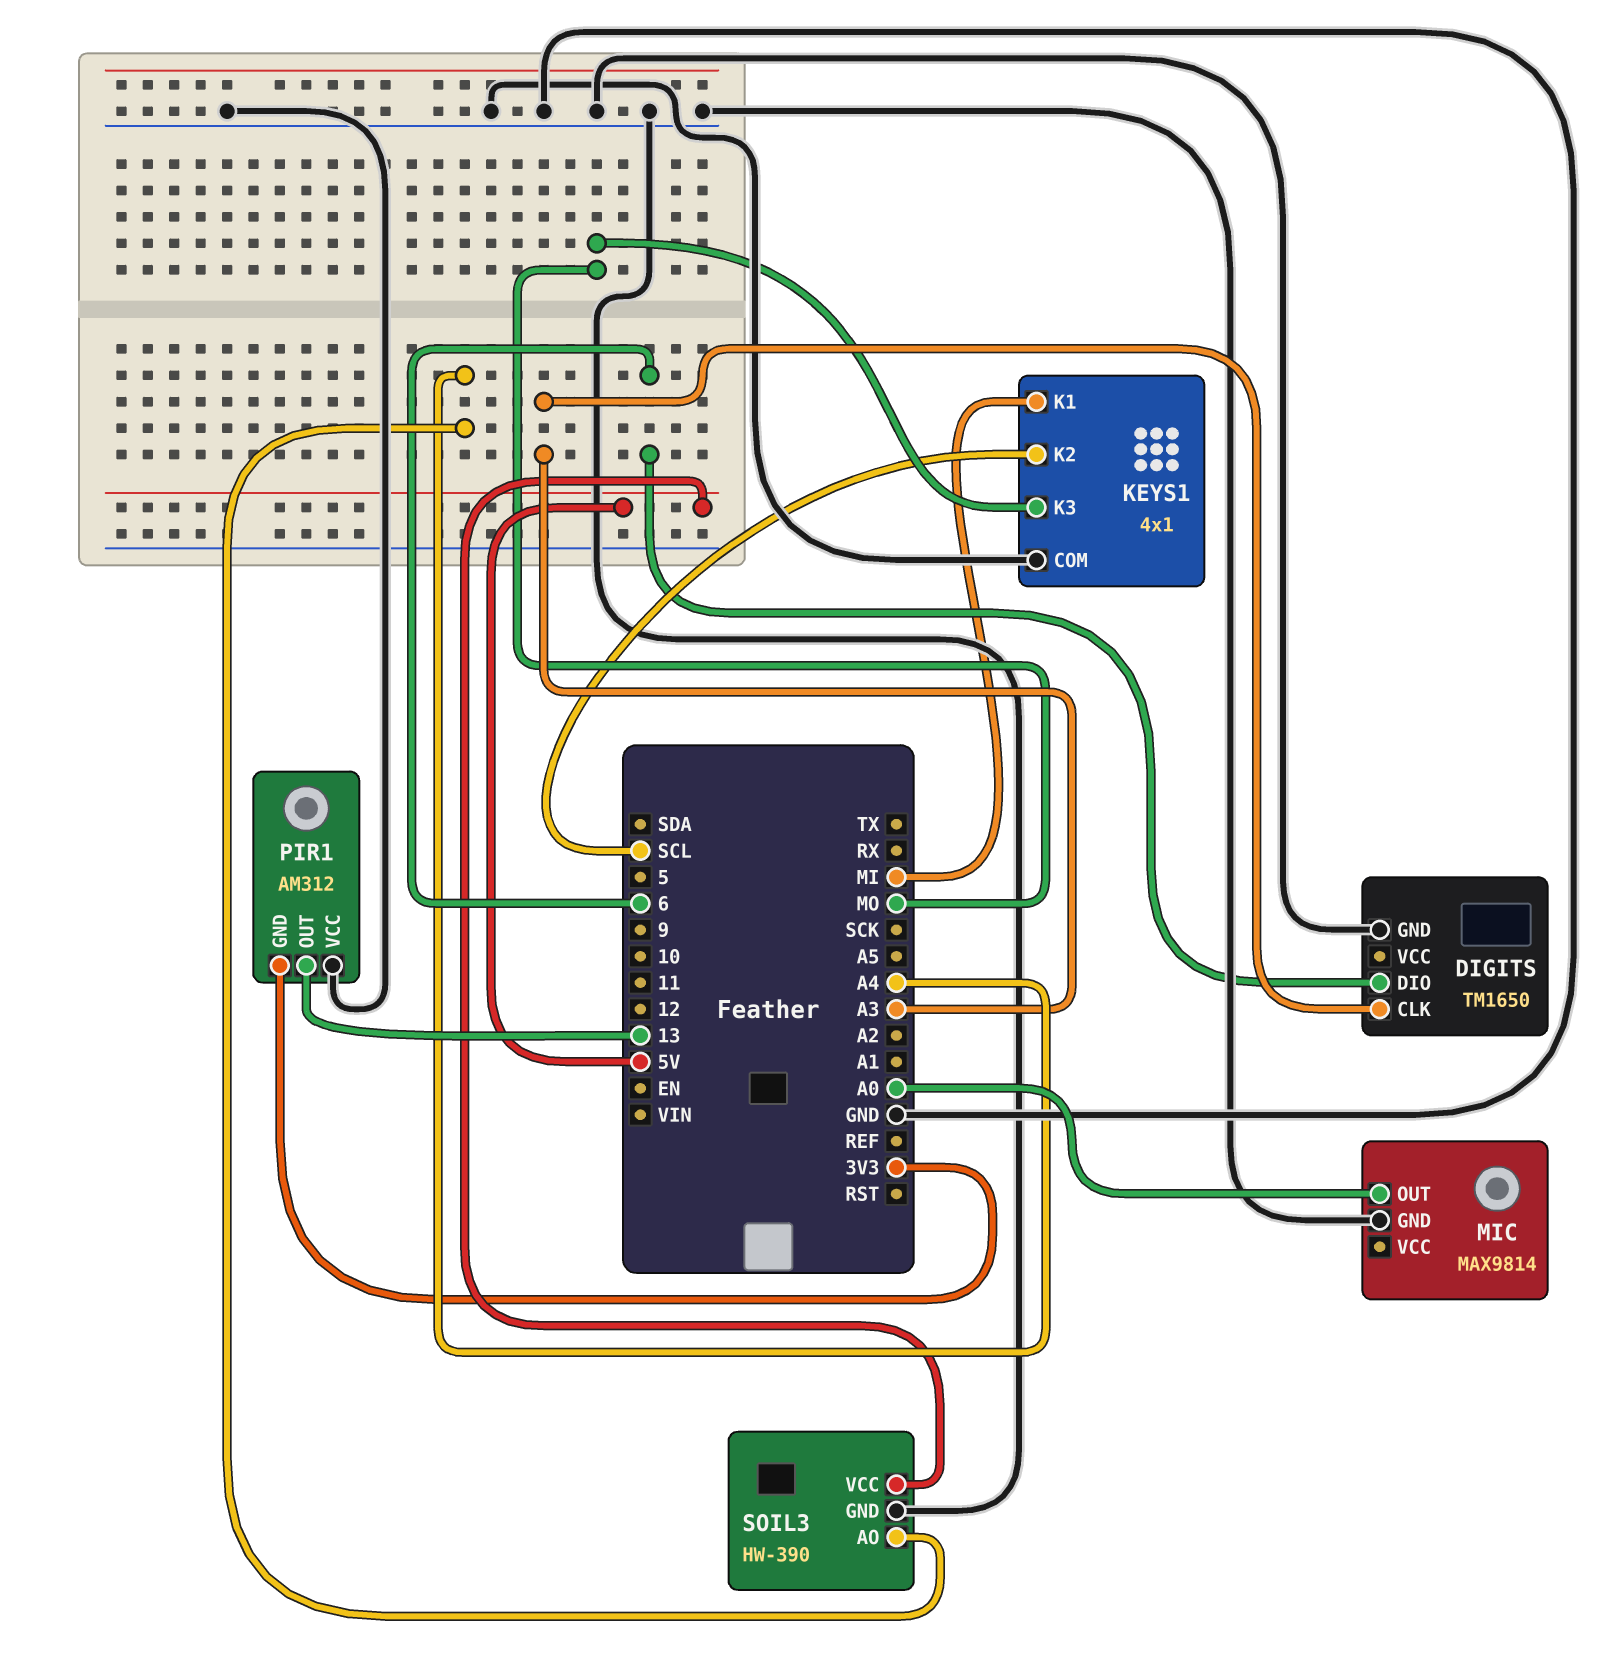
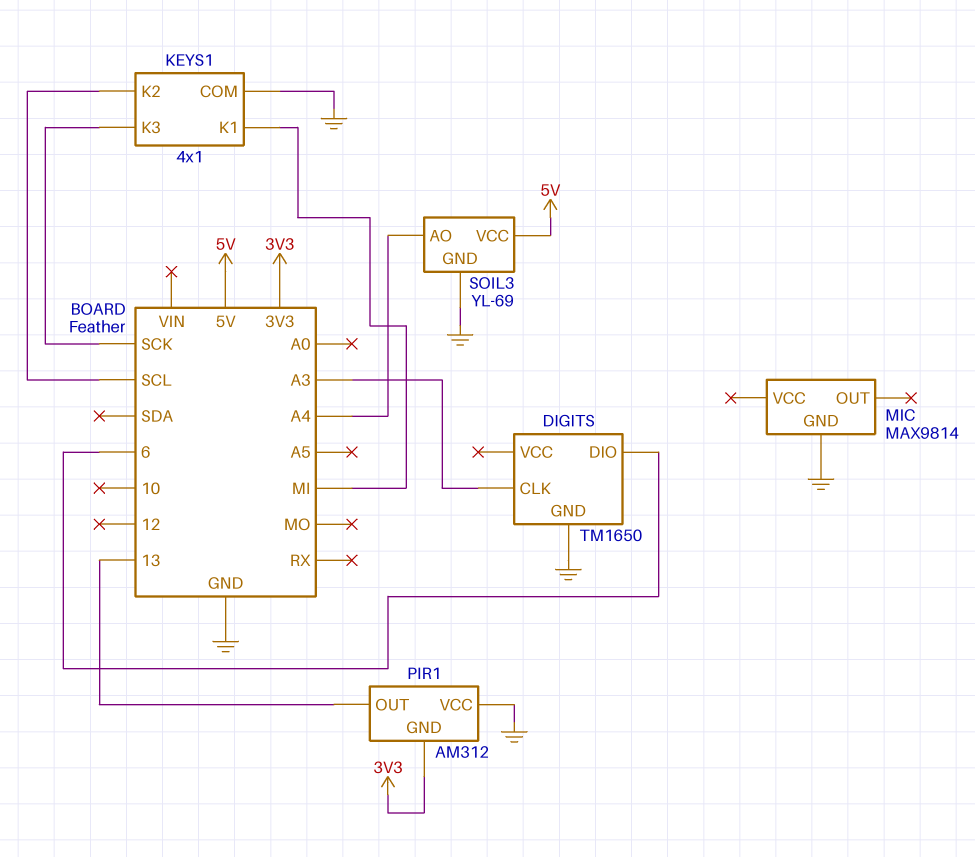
KEYS1 pin K3: MO -> SCK
MIC pin OUT: A0 -> none
SOIL3: HW-390 -> YL-69

